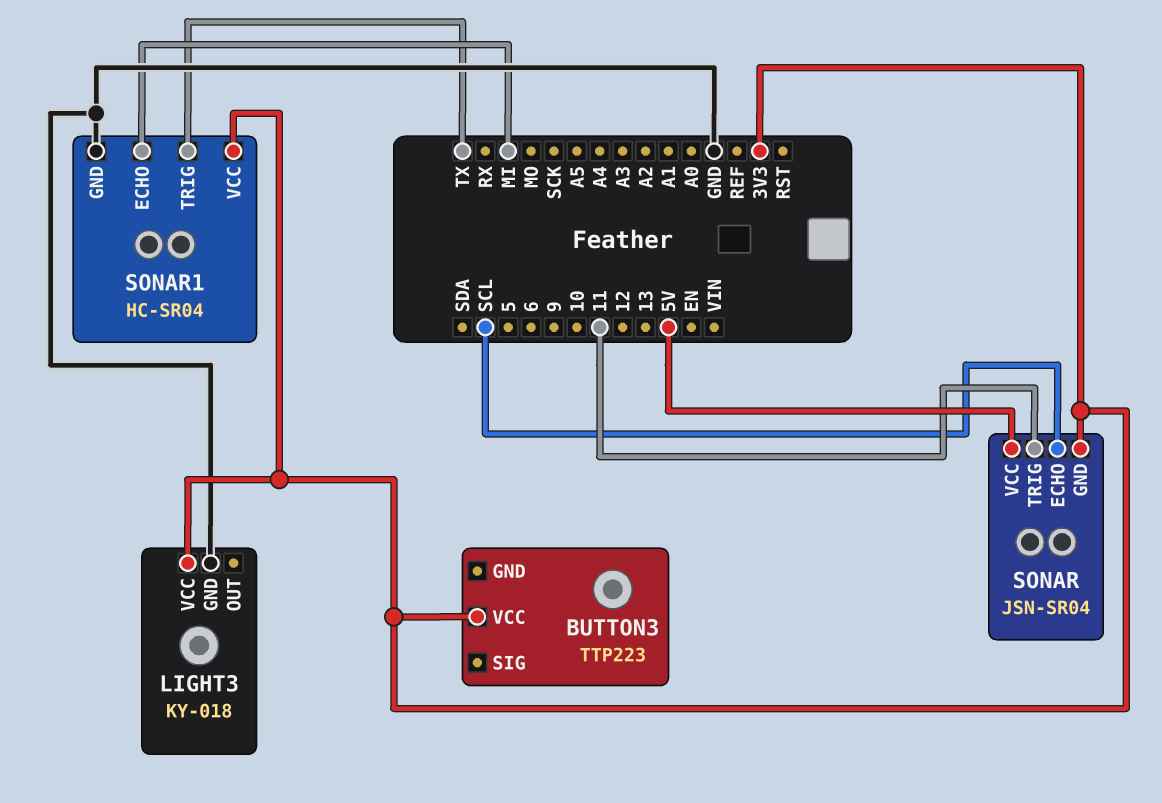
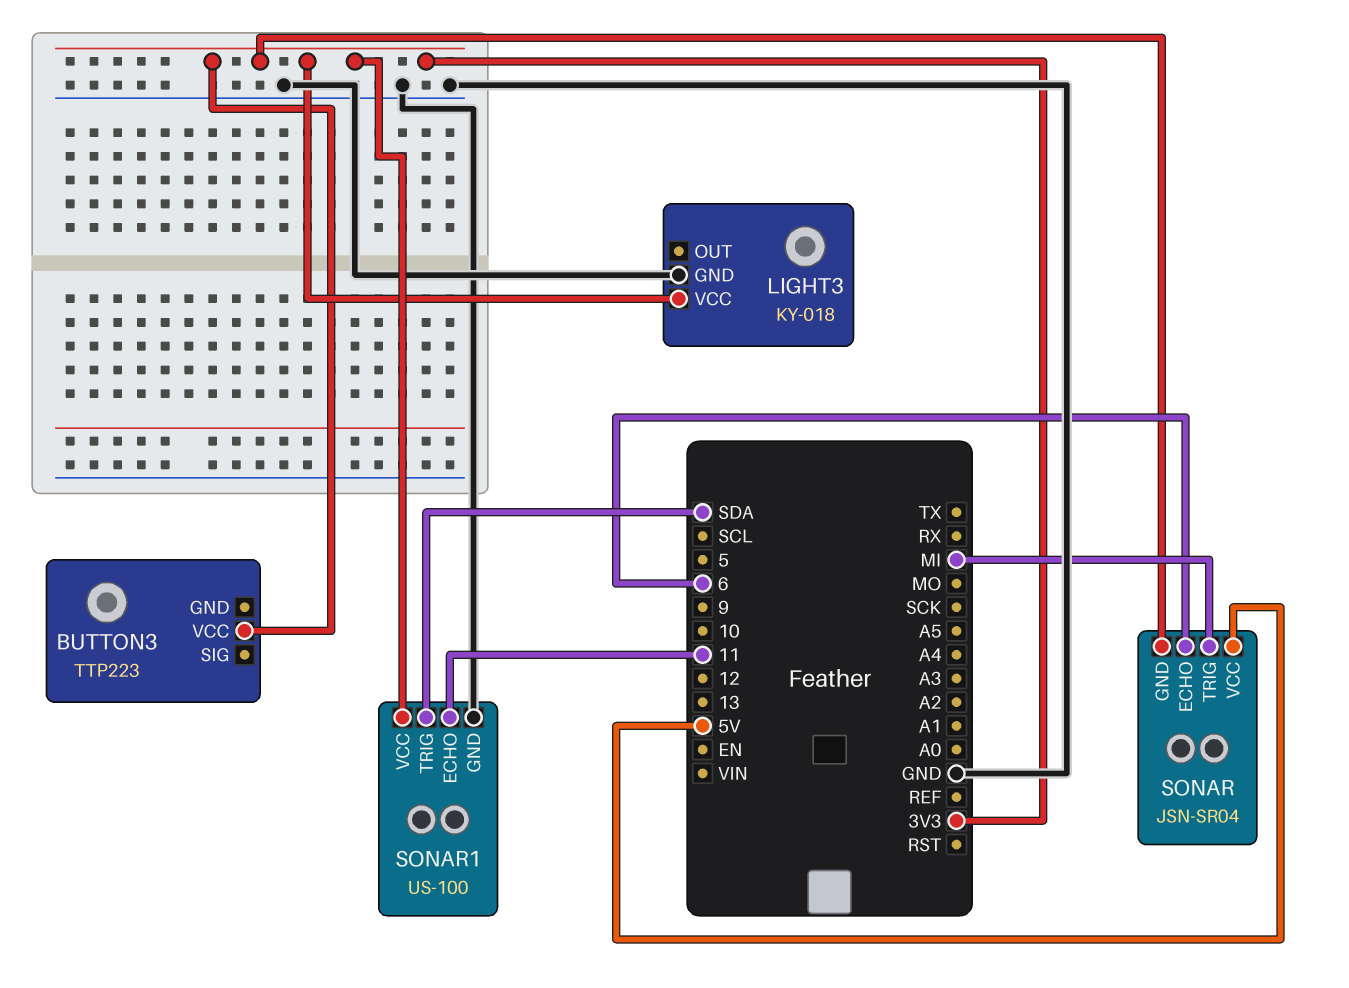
SONAR pin ECHO: SCL -> 6
SONAR pin TRIG: 11 -> MI
SONAR1: HC-SR04 -> US-100
SONAR1 pin ECHO: MI -> 11
SONAR1 pin TRIG: TX -> SDA

